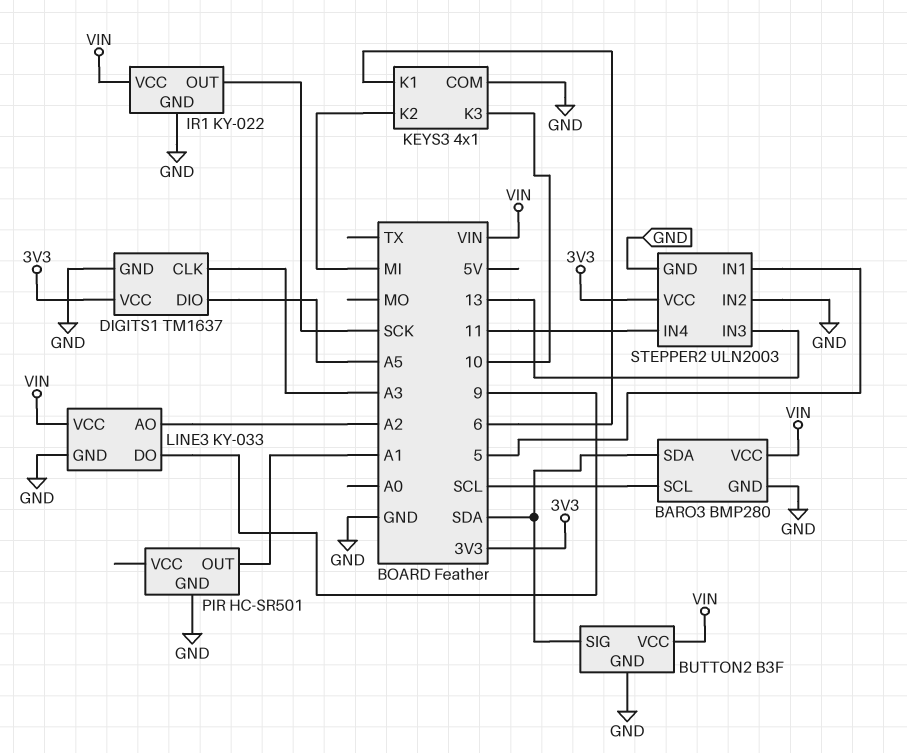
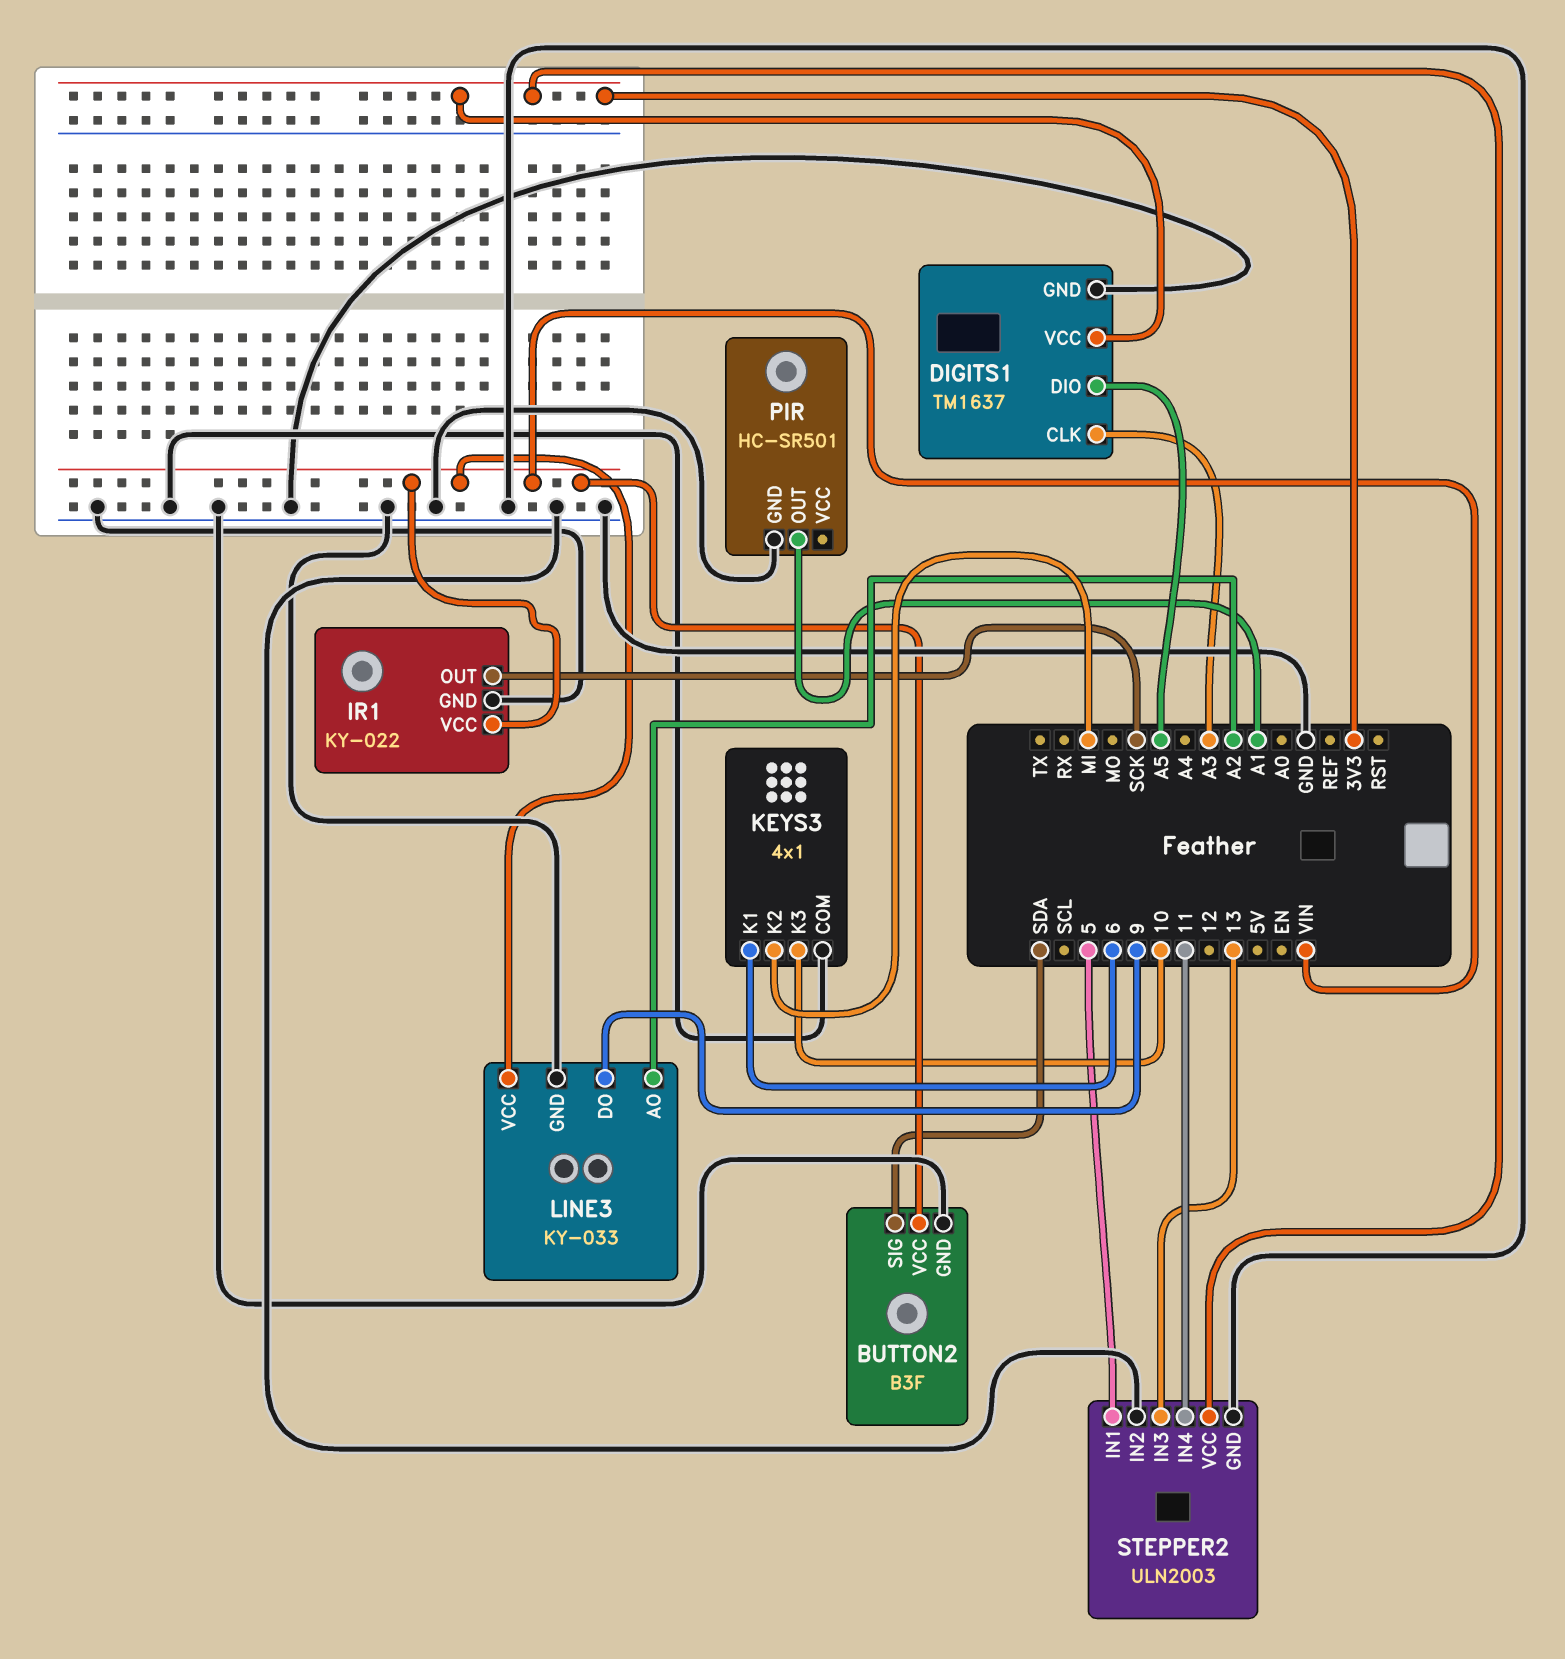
BARO3: BMP280 -> none
BARO3 pin GND: GND -> none
BARO3 pin SCL: SCL -> none
BARO3 pin SDA: SDA -> none
BARO3 pin VCC: VIN -> none

